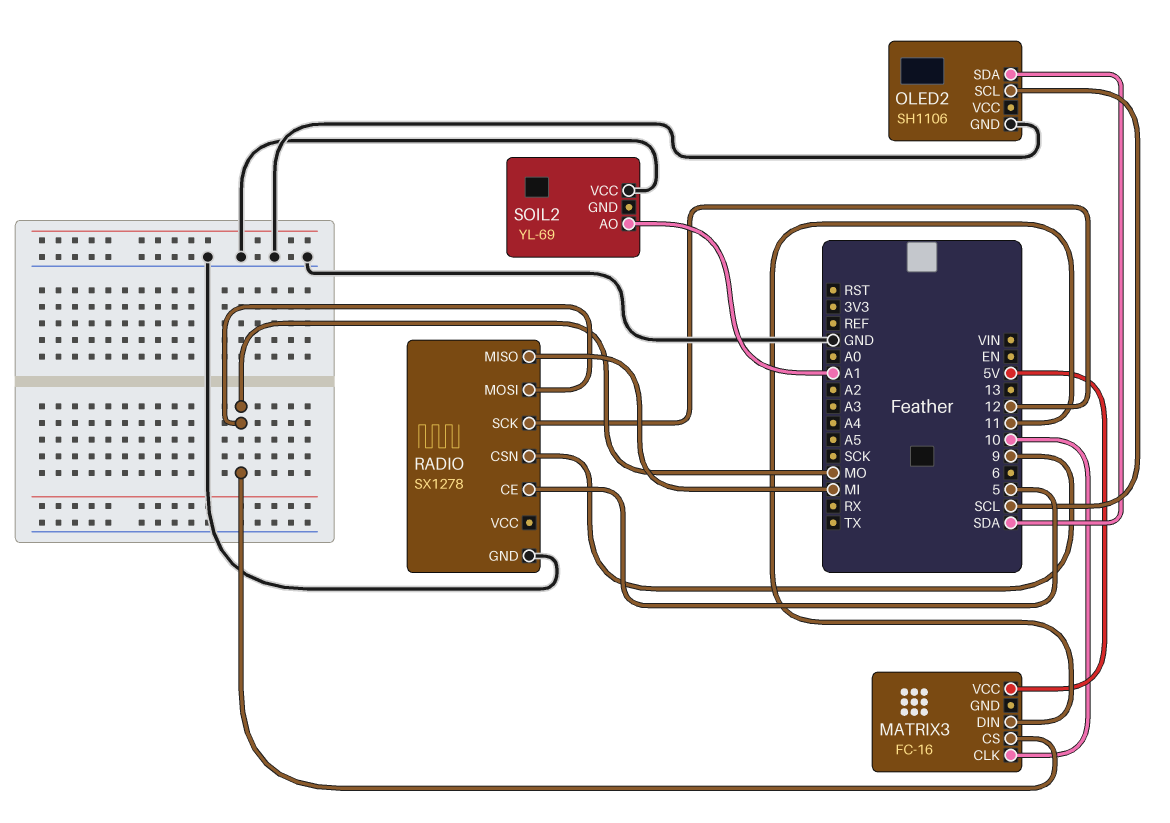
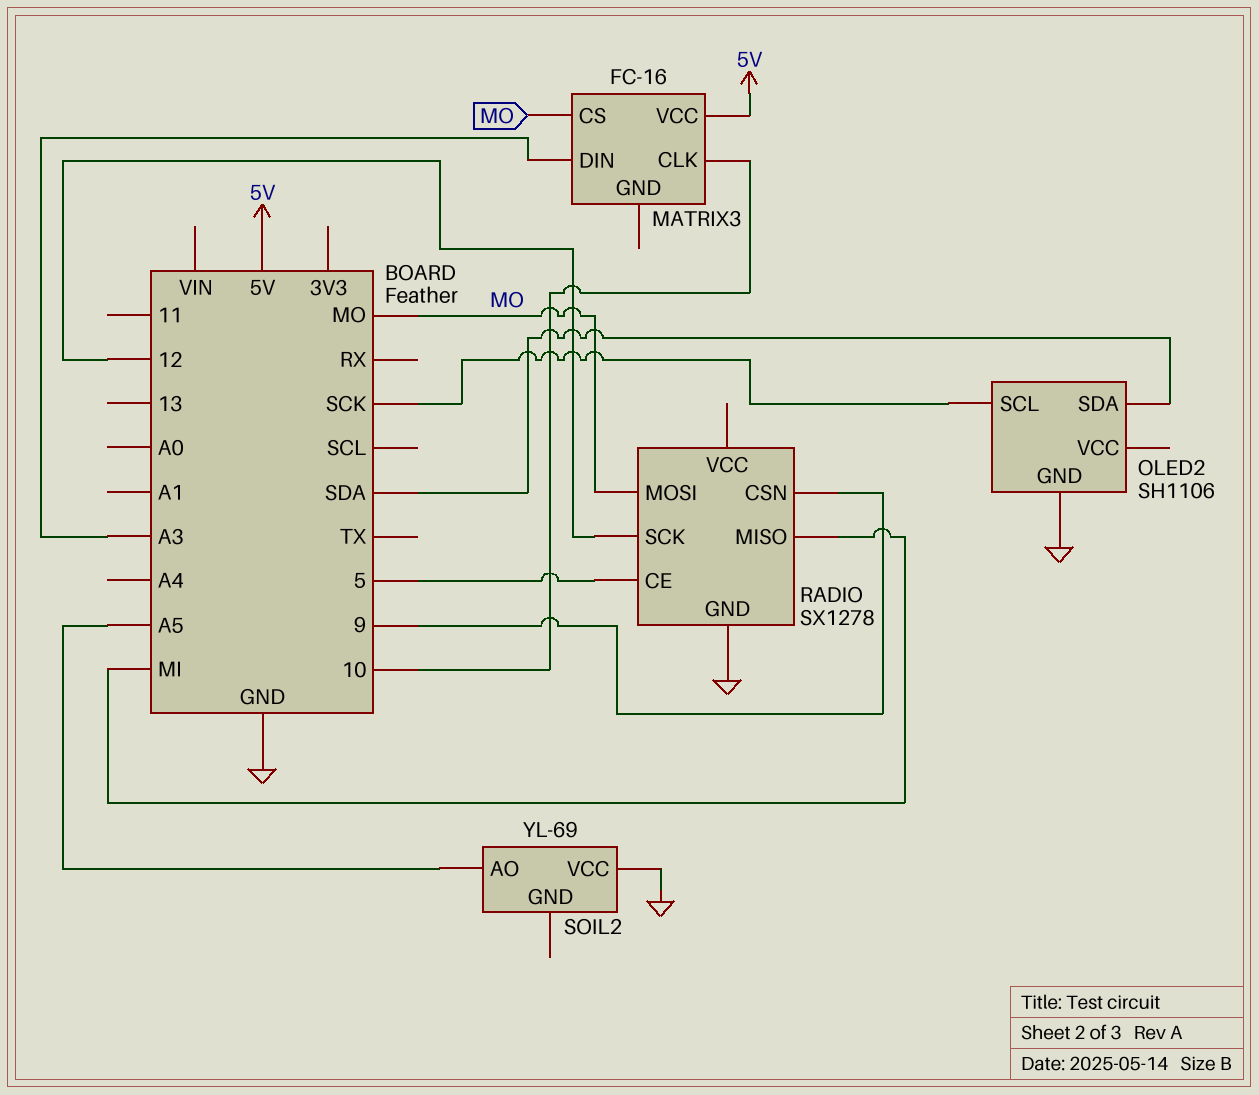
MATRIX3 pin DIN: 11 -> A3
OLED2 pin SCL: SCL -> SCK
SOIL2 pin AO: A1 -> A5

